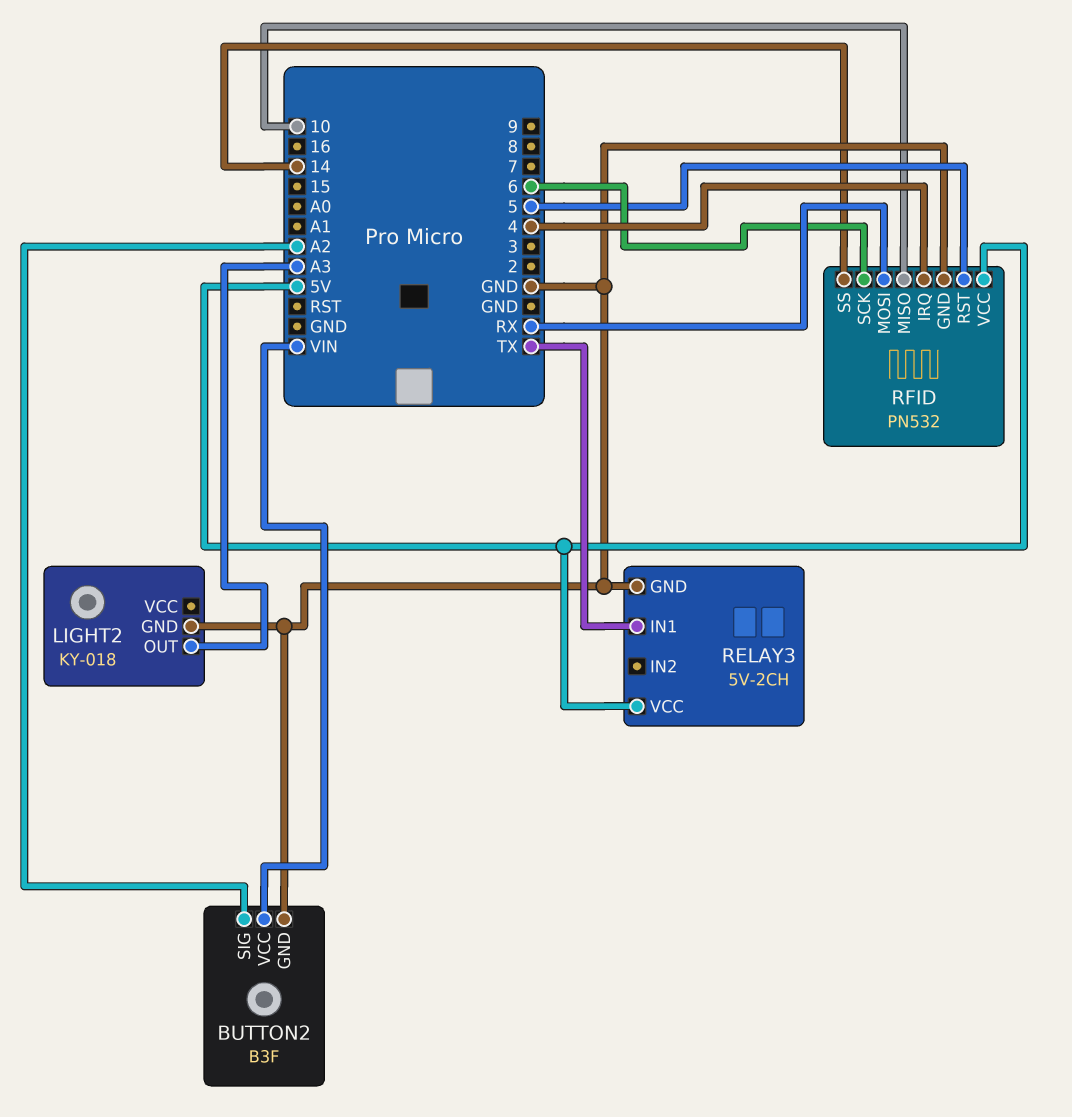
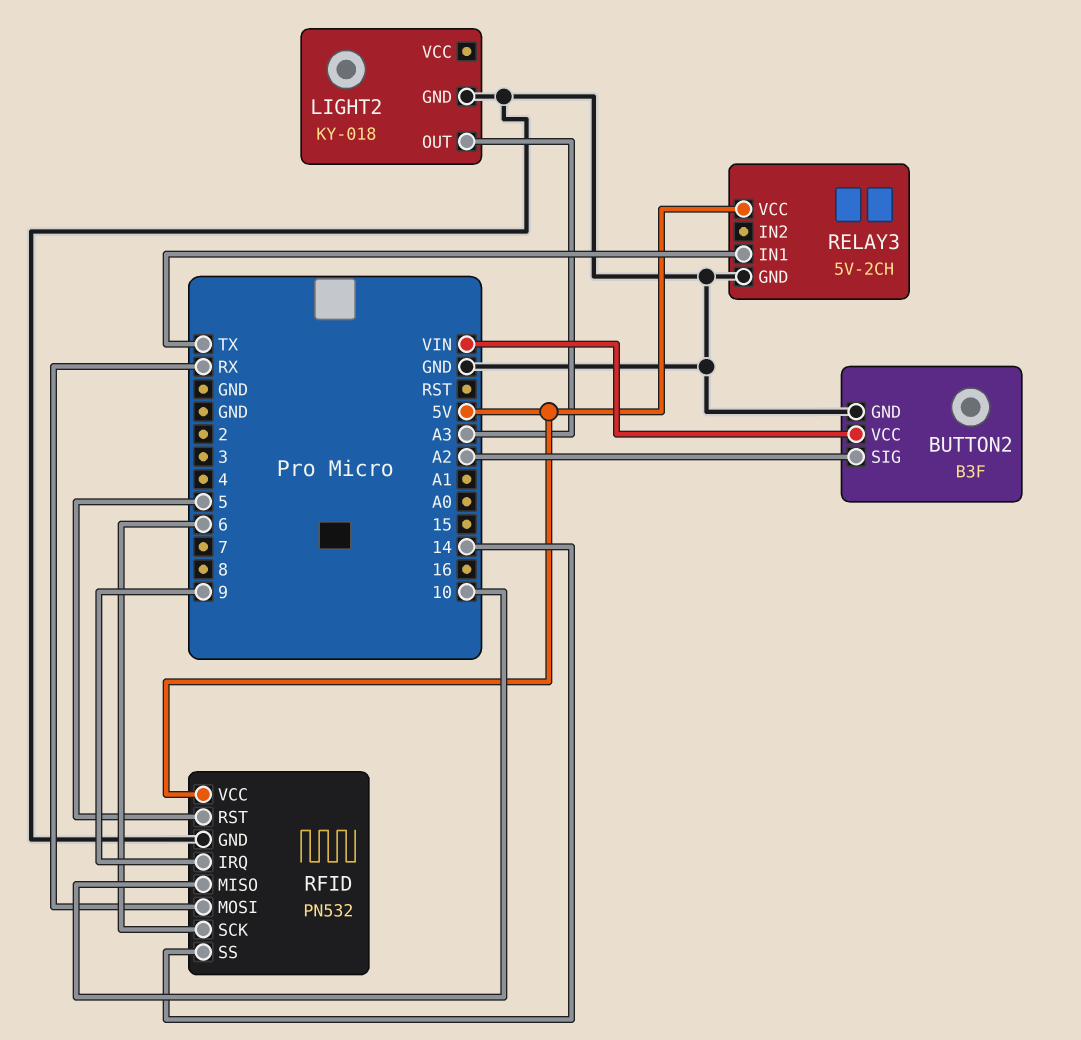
RFID pin IRQ: 4 -> 9

